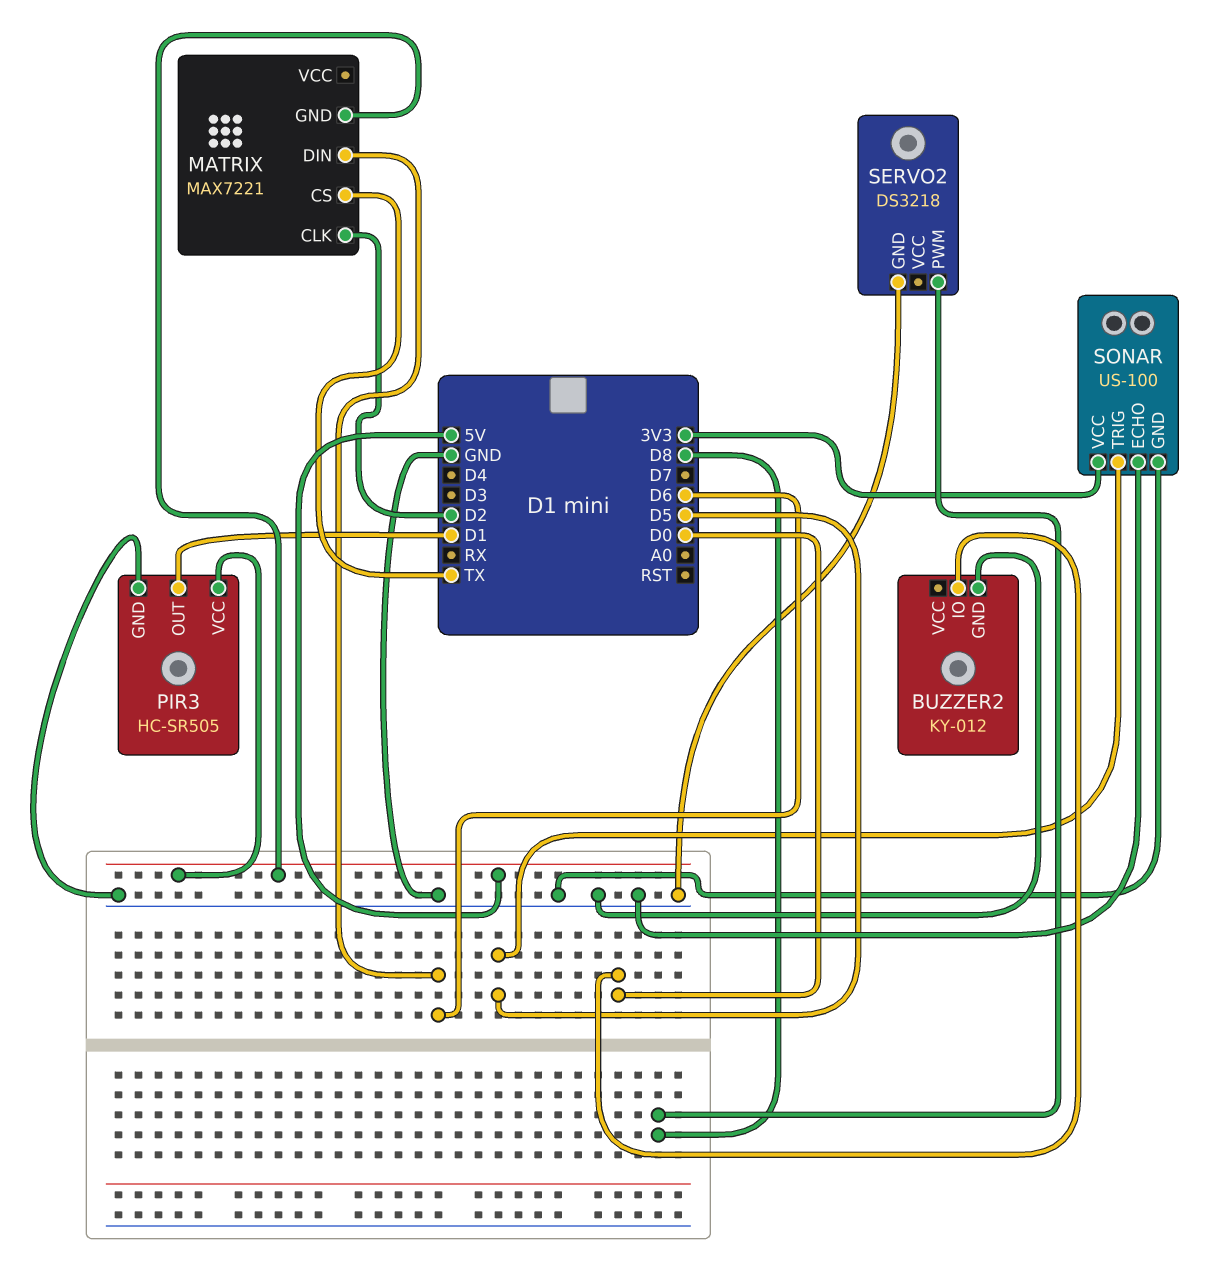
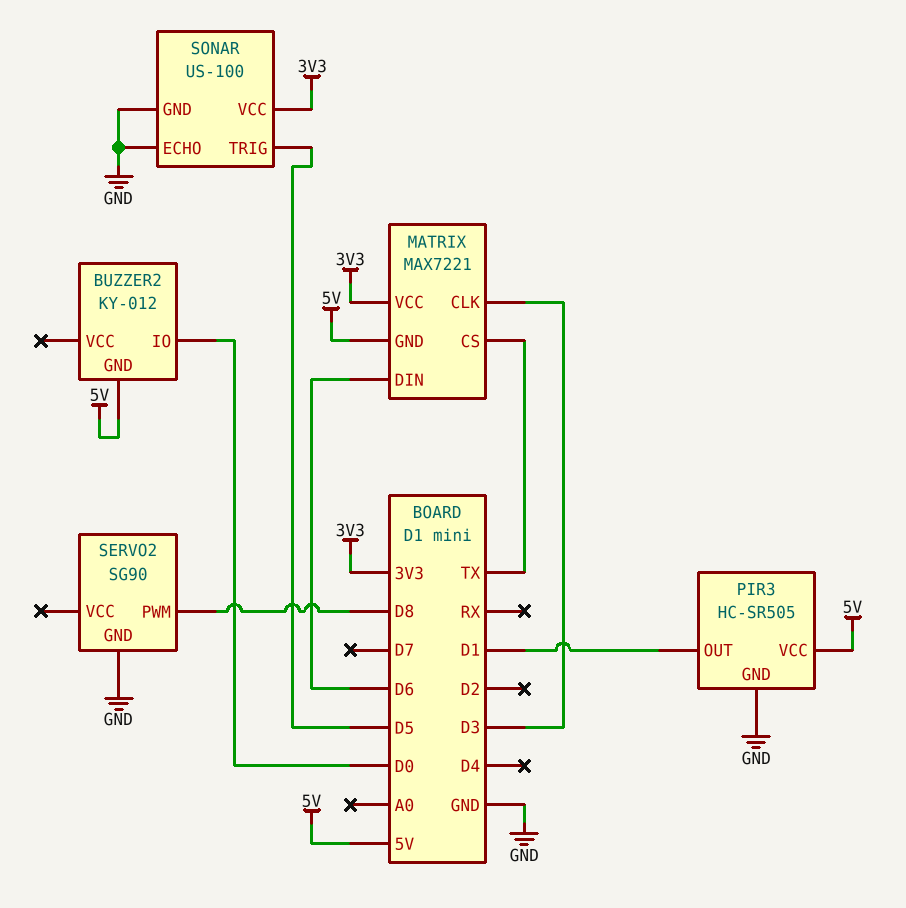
BUZZER2 pin GND: GND -> 5V
MATRIX pin CLK: D2 -> D3
MATRIX pin VCC: none -> 3V3
SERVO2: DS3218 -> SG90

